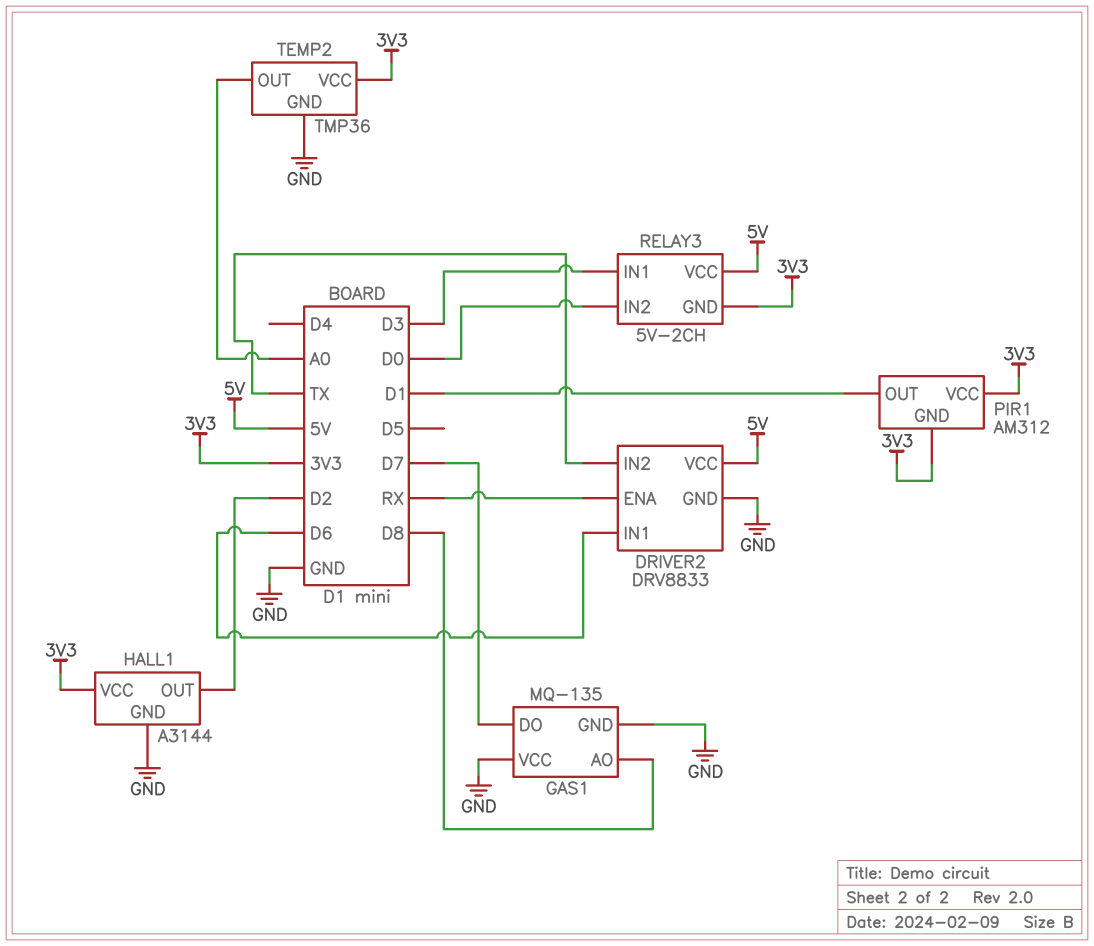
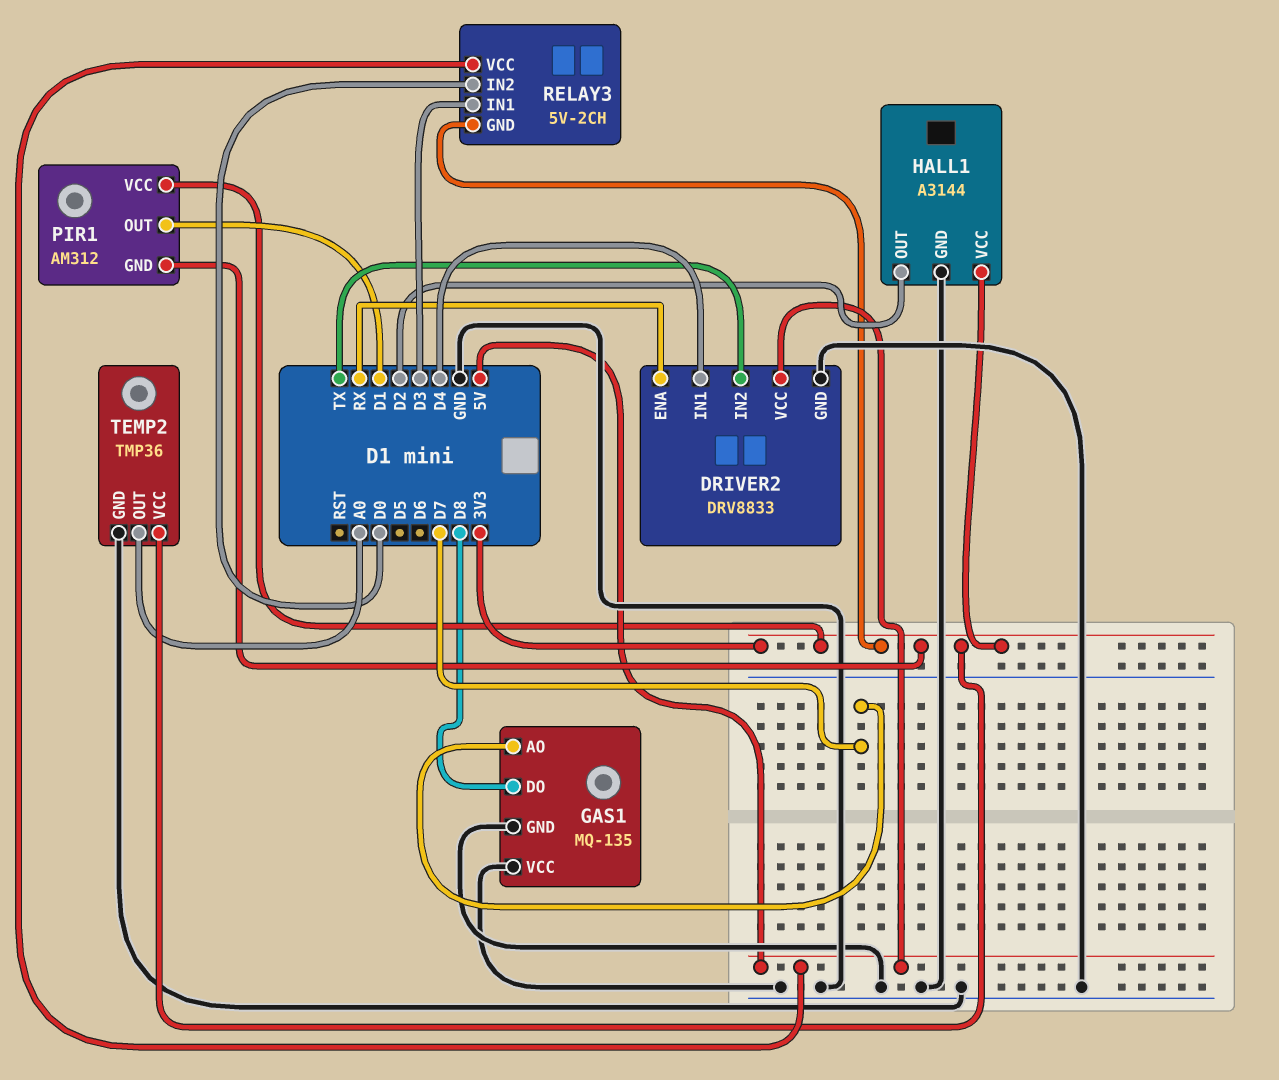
DRIVER2 pin IN1: D6 -> D4
GAS1 pin AO: D8 -> D7
GAS1 pin DO: D7 -> D8

